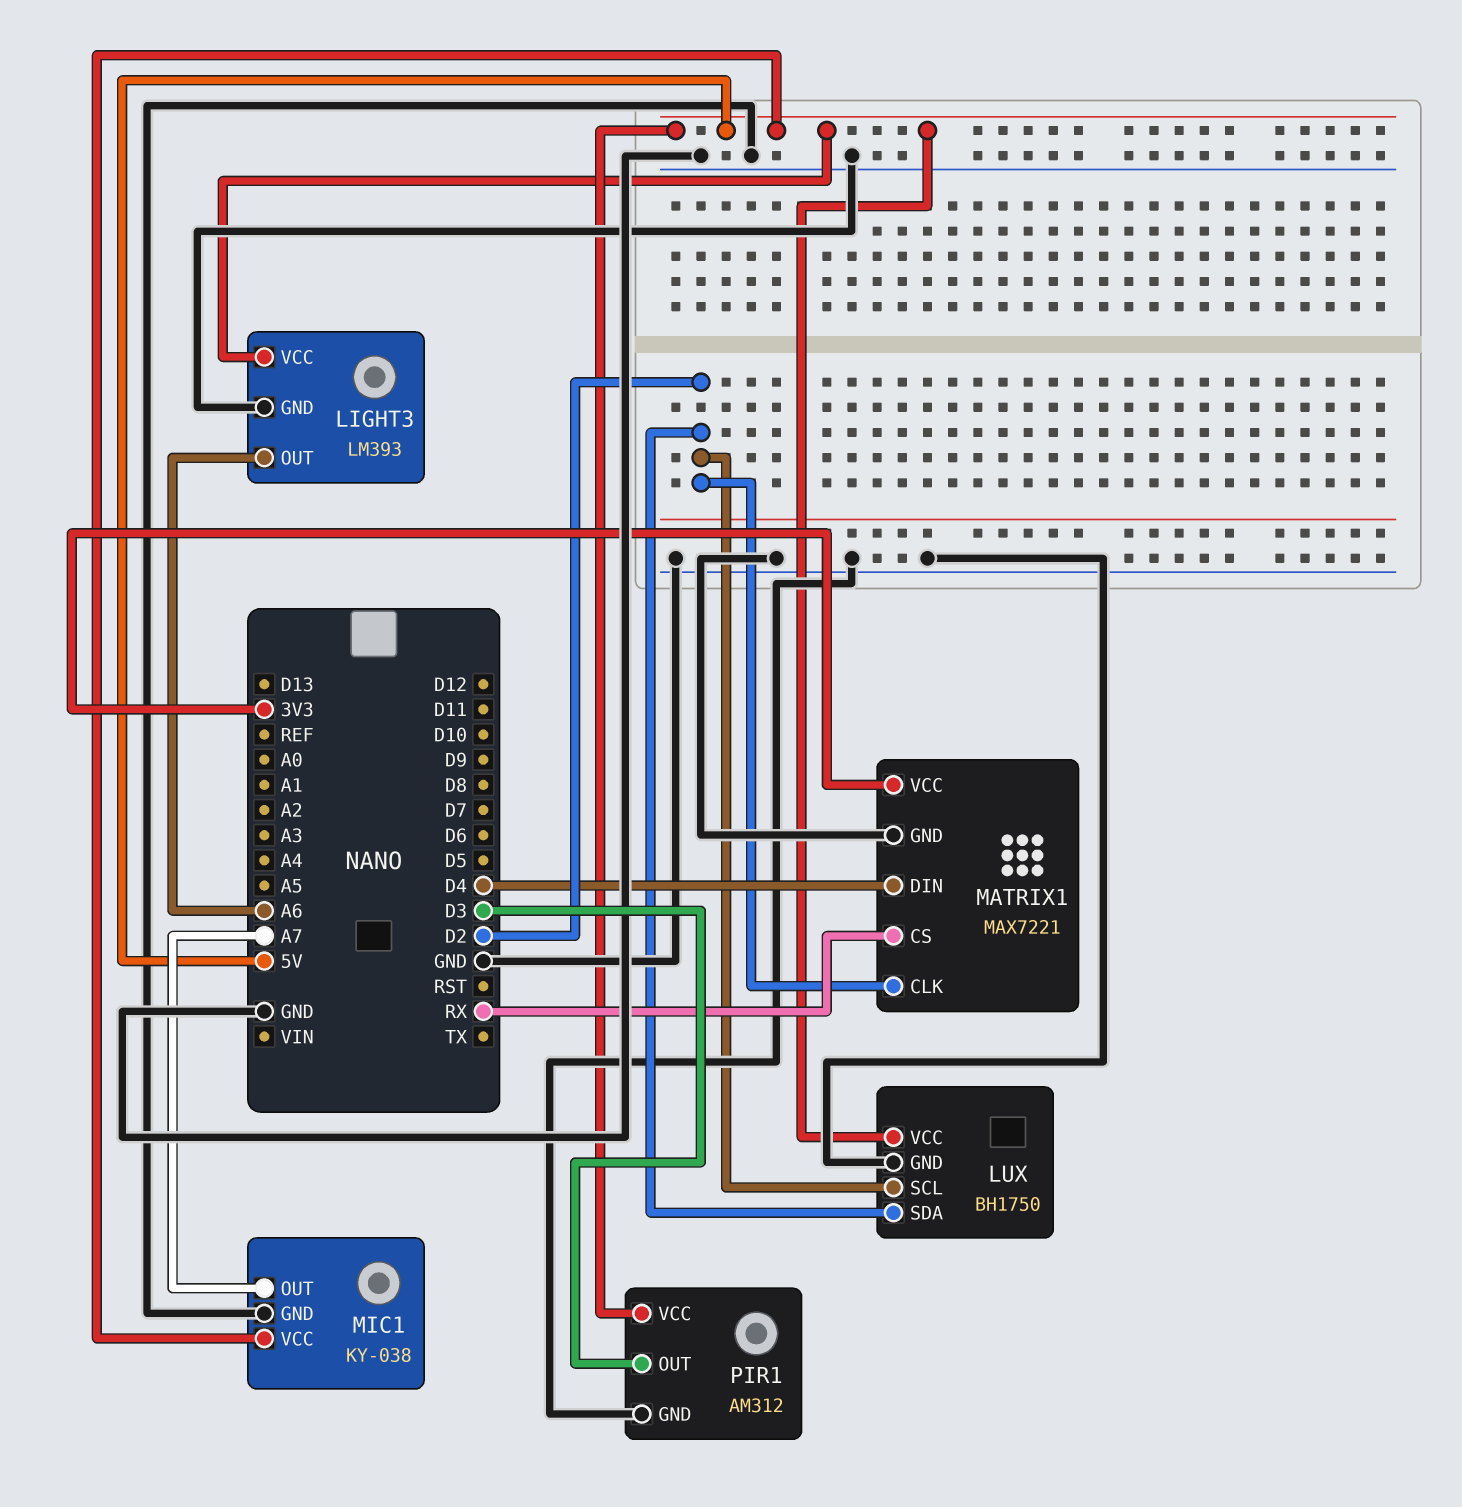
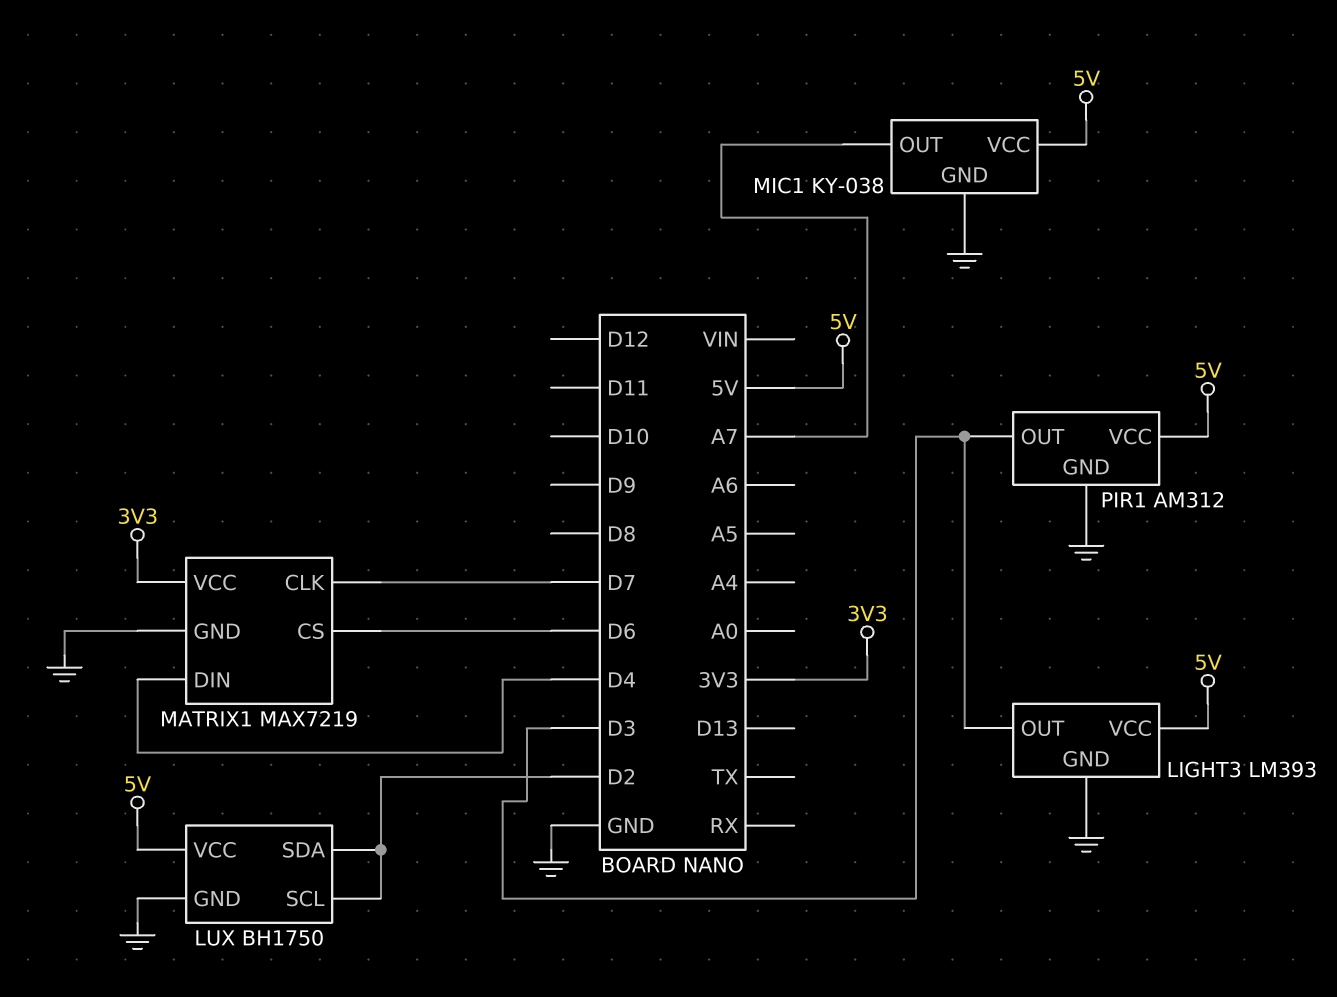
LIGHT3 pin OUT: A6 -> D3
MATRIX1: MAX7221 -> MAX7219
MATRIX1 pin CLK: D2 -> D7
MATRIX1 pin CS: RX -> D6

